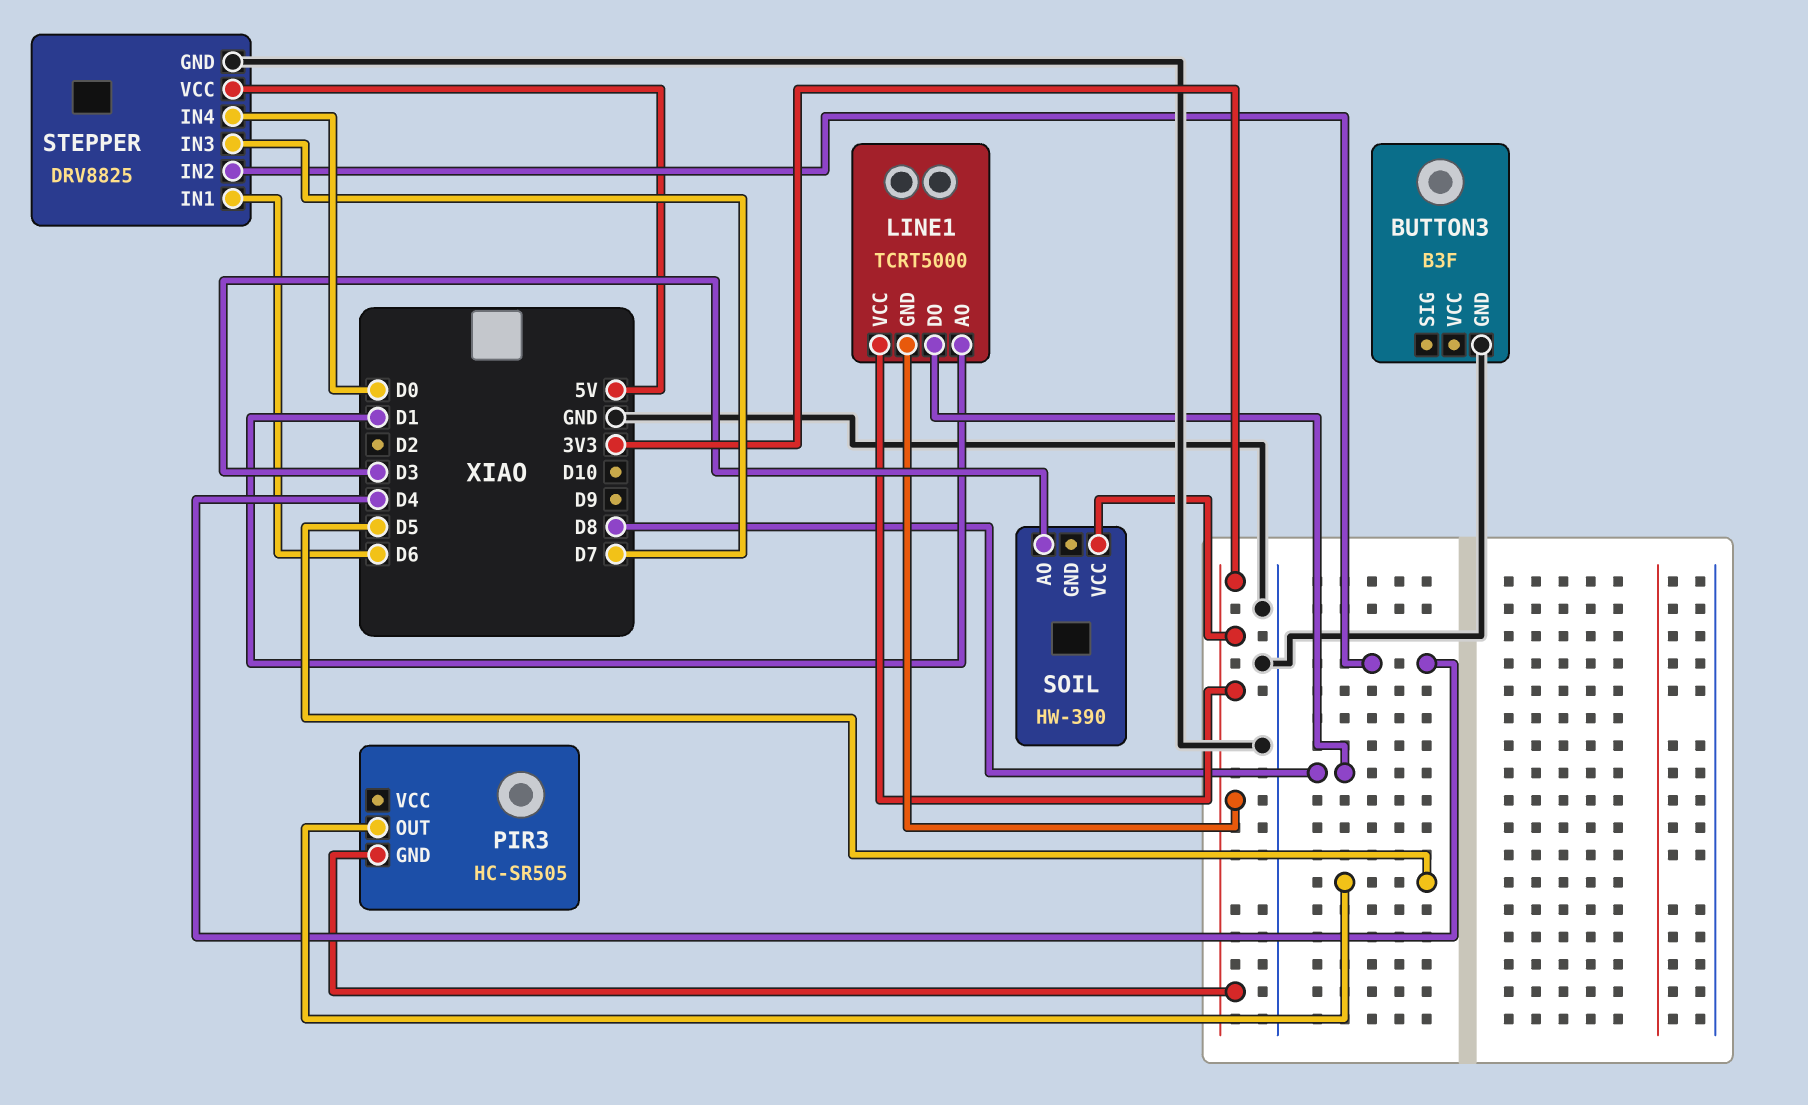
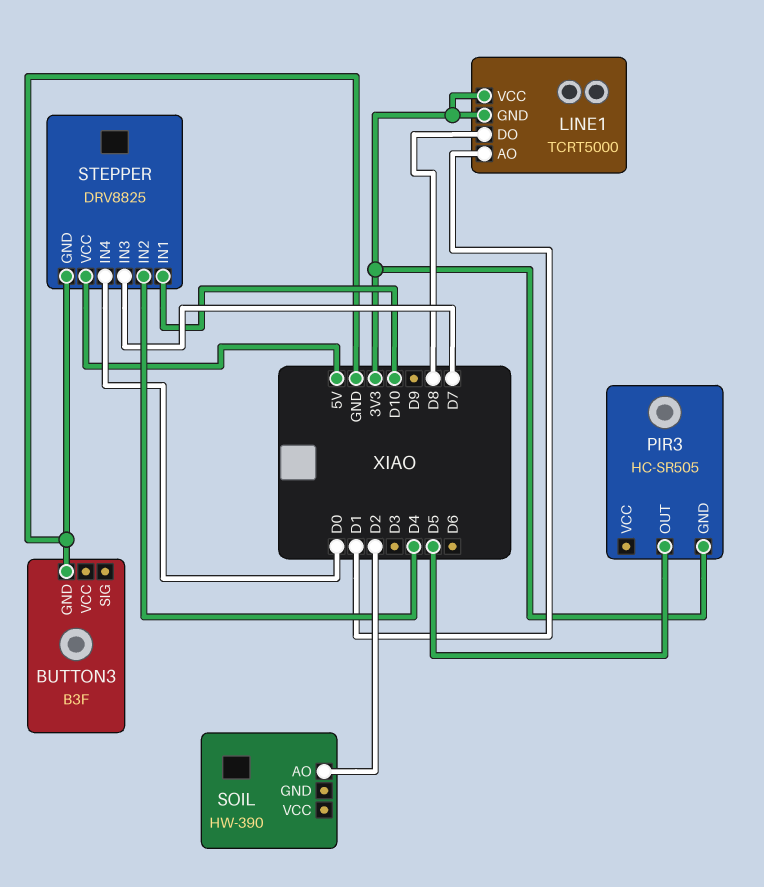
SOIL pin AO: D3 -> D2
SOIL pin VCC: 3V3 -> none
STEPPER pin IN1: D6 -> D10

